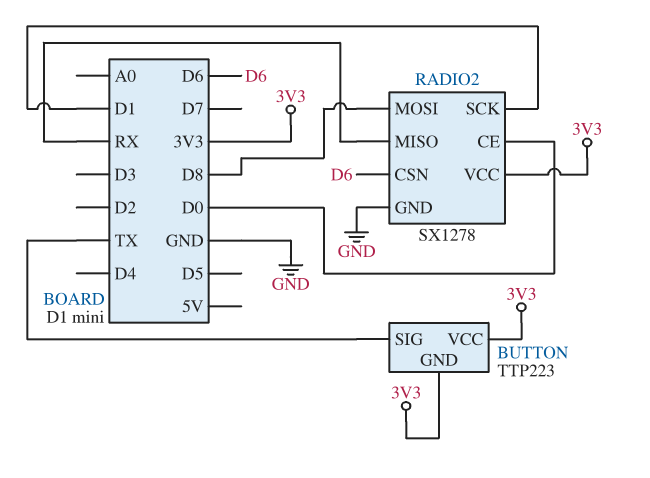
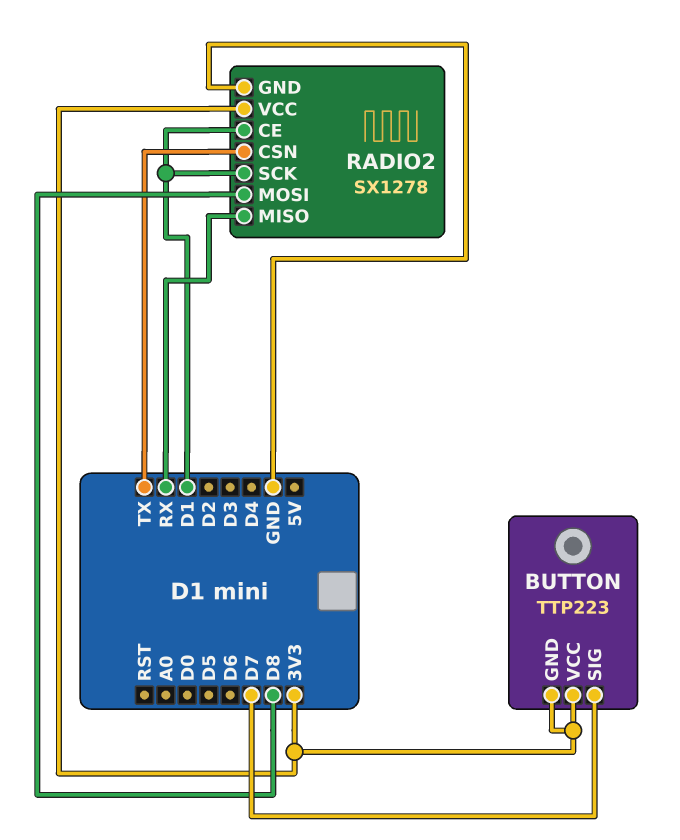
BUTTON pin SIG: TX -> D7
RADIO2 pin CE: D0 -> D1
RADIO2 pin CSN: D6 -> TX

